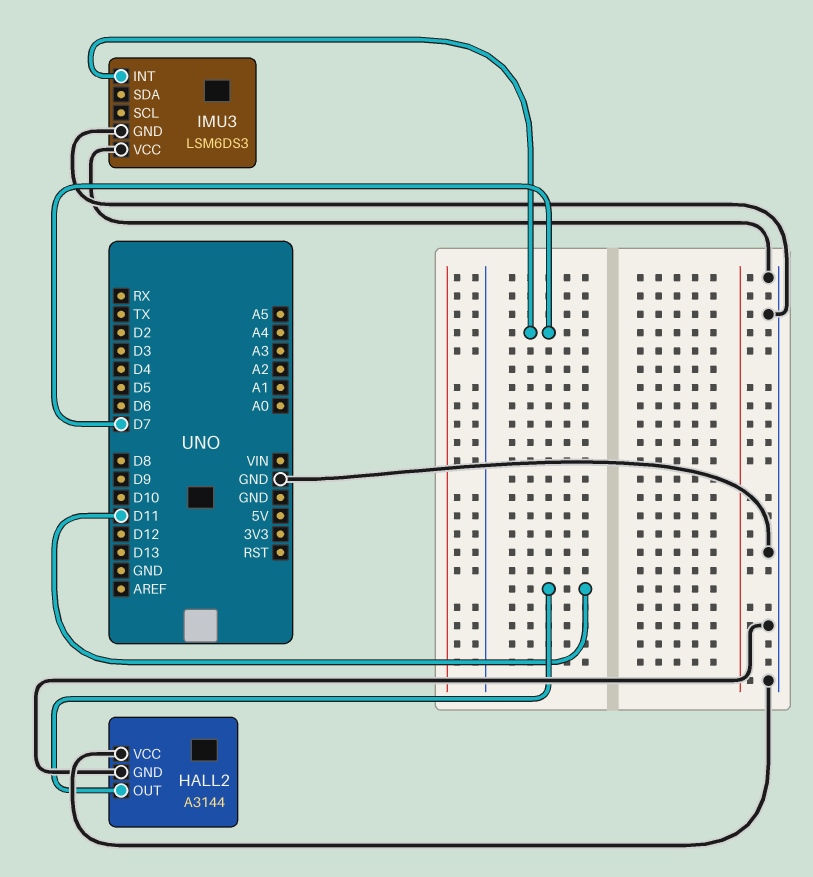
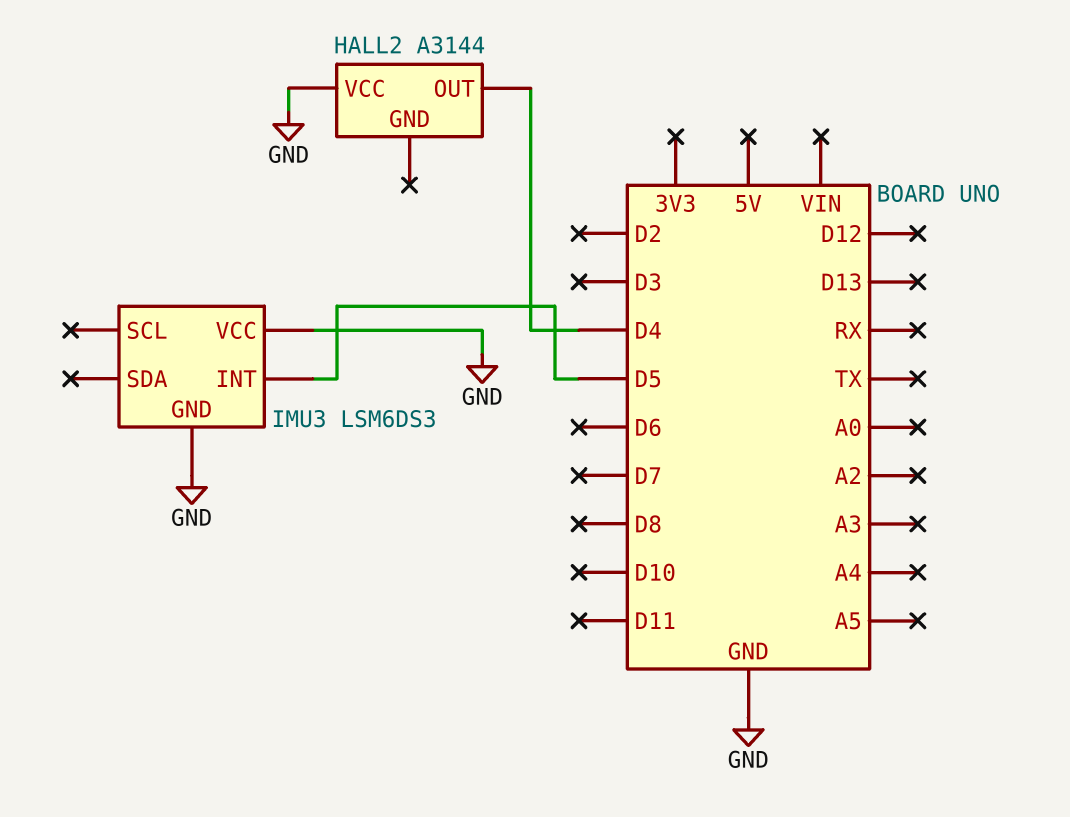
HALL2 pin GND: GND -> none
HALL2 pin OUT: D11 -> D4
IMU3 pin INT: D7 -> D5

